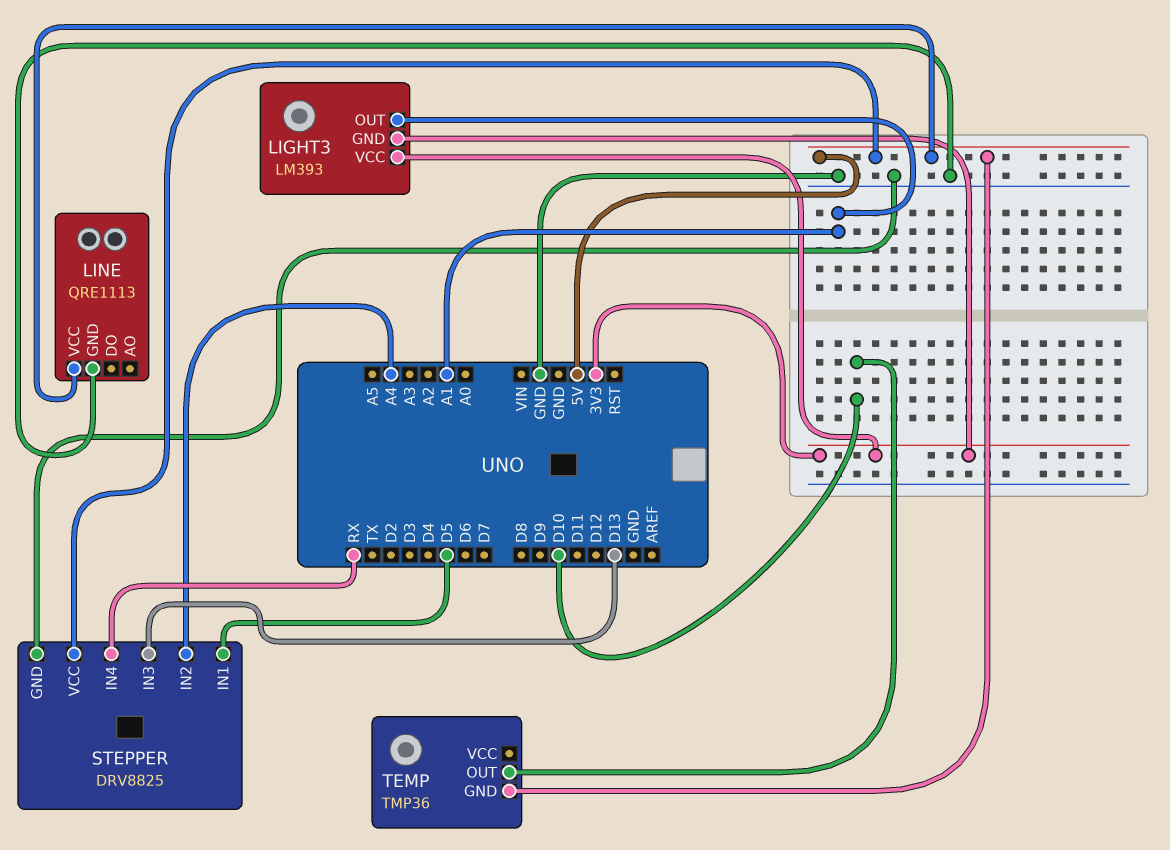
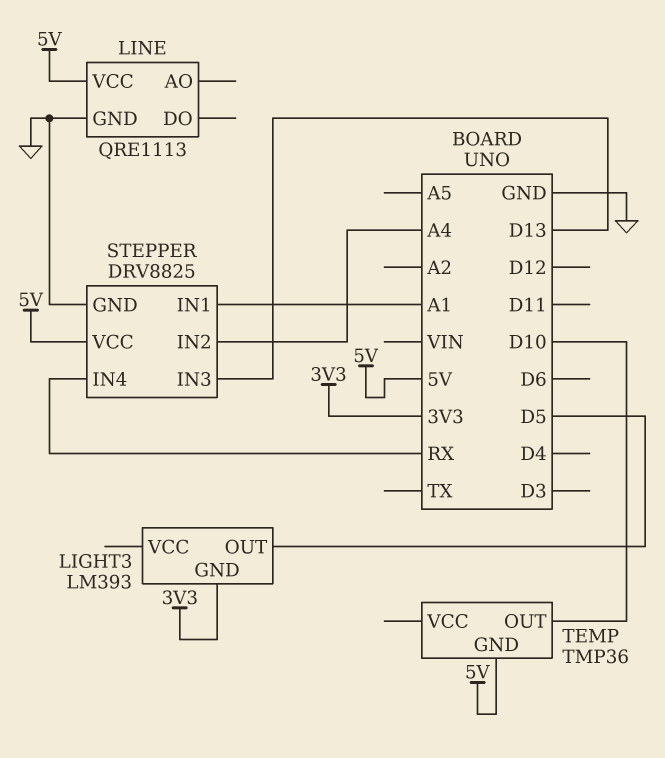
LIGHT3 pin OUT: A1 -> D5
LIGHT3 pin VCC: 3V3 -> none
STEPPER pin IN1: D5 -> A1

